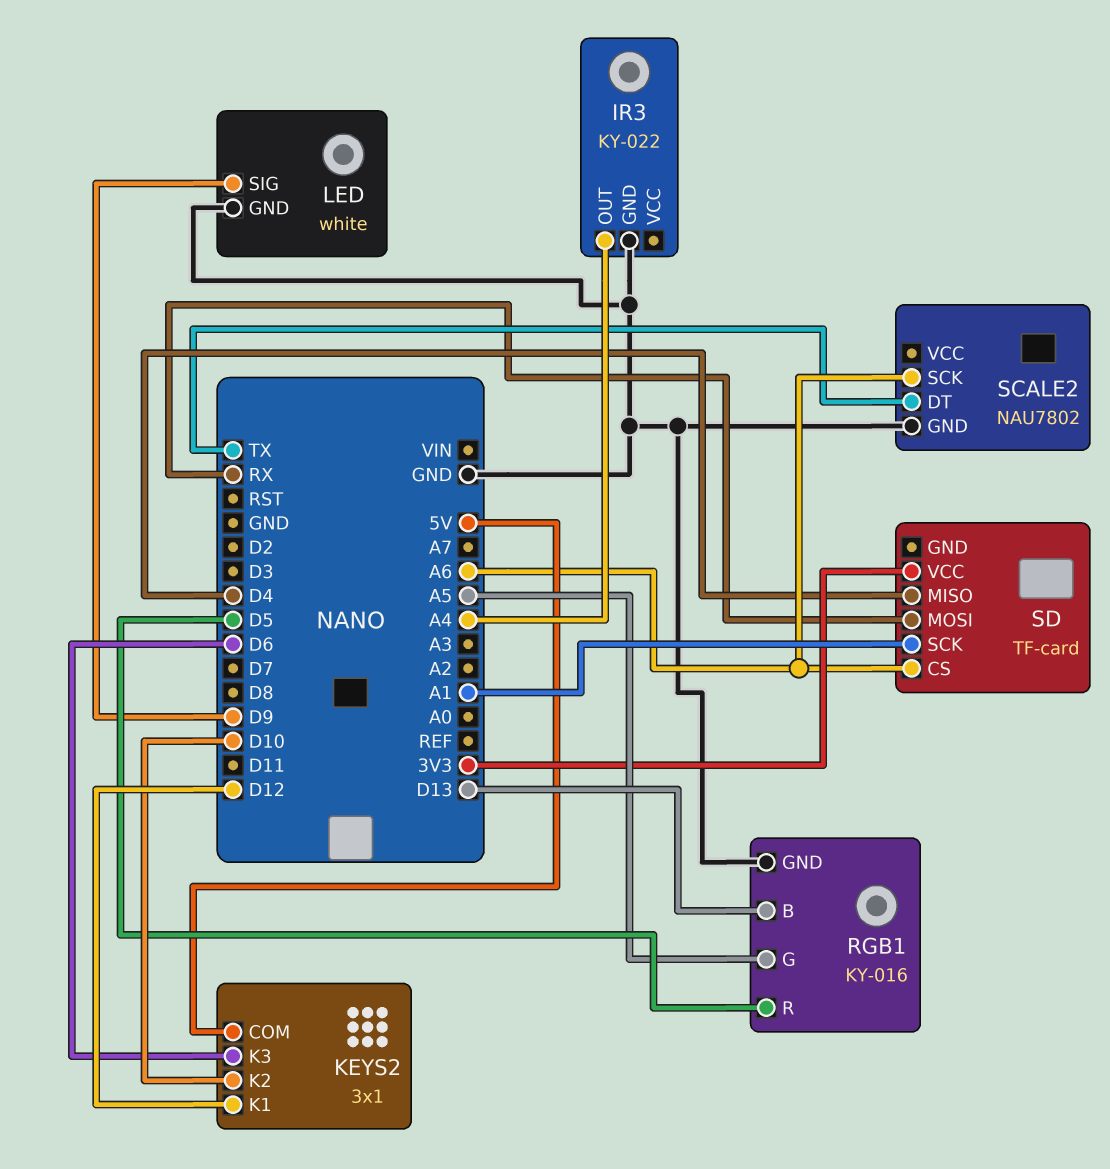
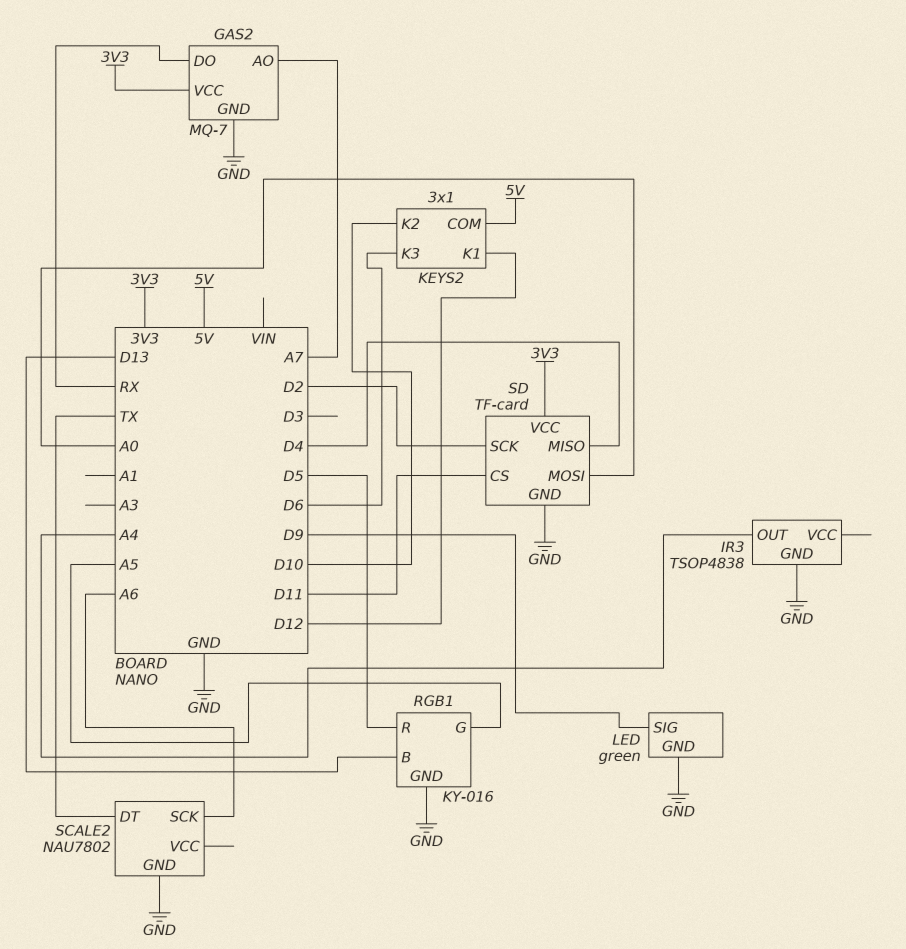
GAS2: none -> MQ-7
GAS2 pin AO: none -> A7
GAS2 pin DO: none -> RX
GAS2 pin GND: none -> GND
GAS2 pin VCC: none -> 3V3
IR3: KY-022 -> TSOP4838
LED: white -> green
SD pin CS: A6 -> D11
SD pin GND: none -> GND
SD pin MOSI: RX -> A0
SD pin SCK: A1 -> D2

